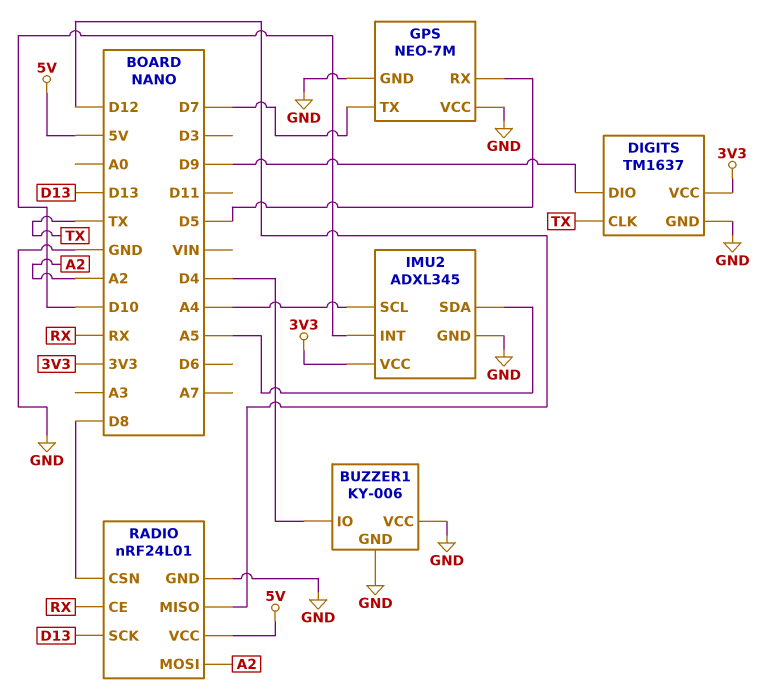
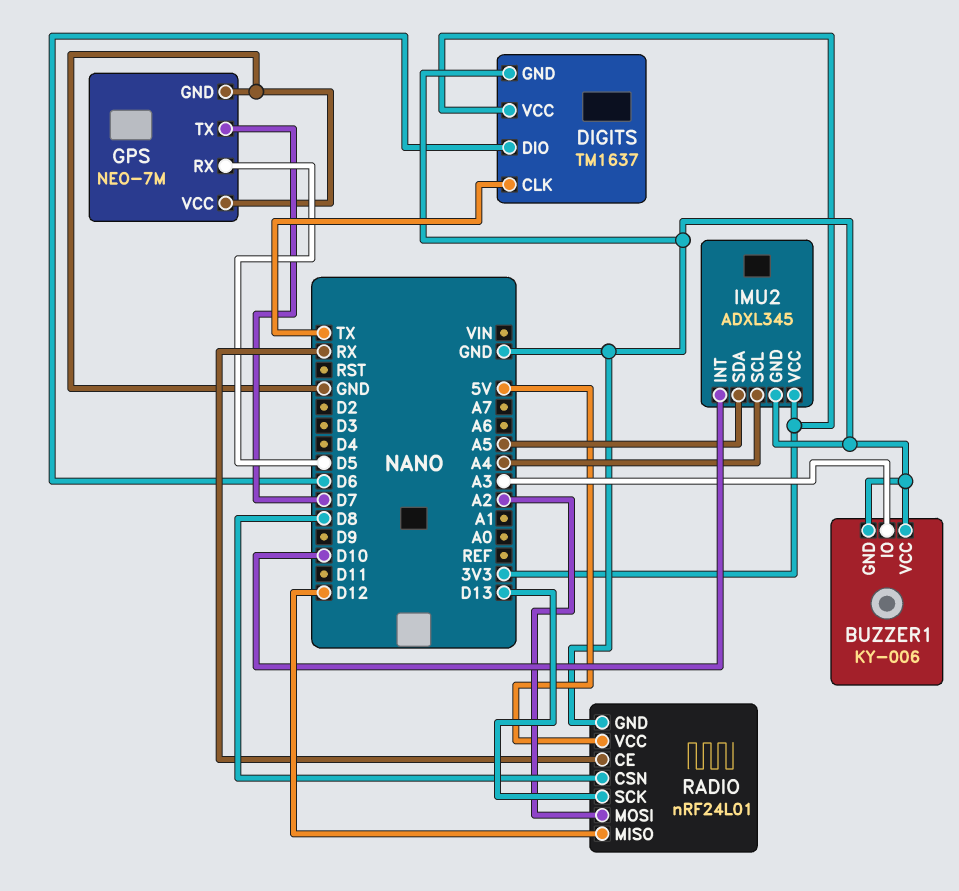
BUZZER1 pin IO: D4 -> A3
DIGITS pin DIO: D9 -> D6

